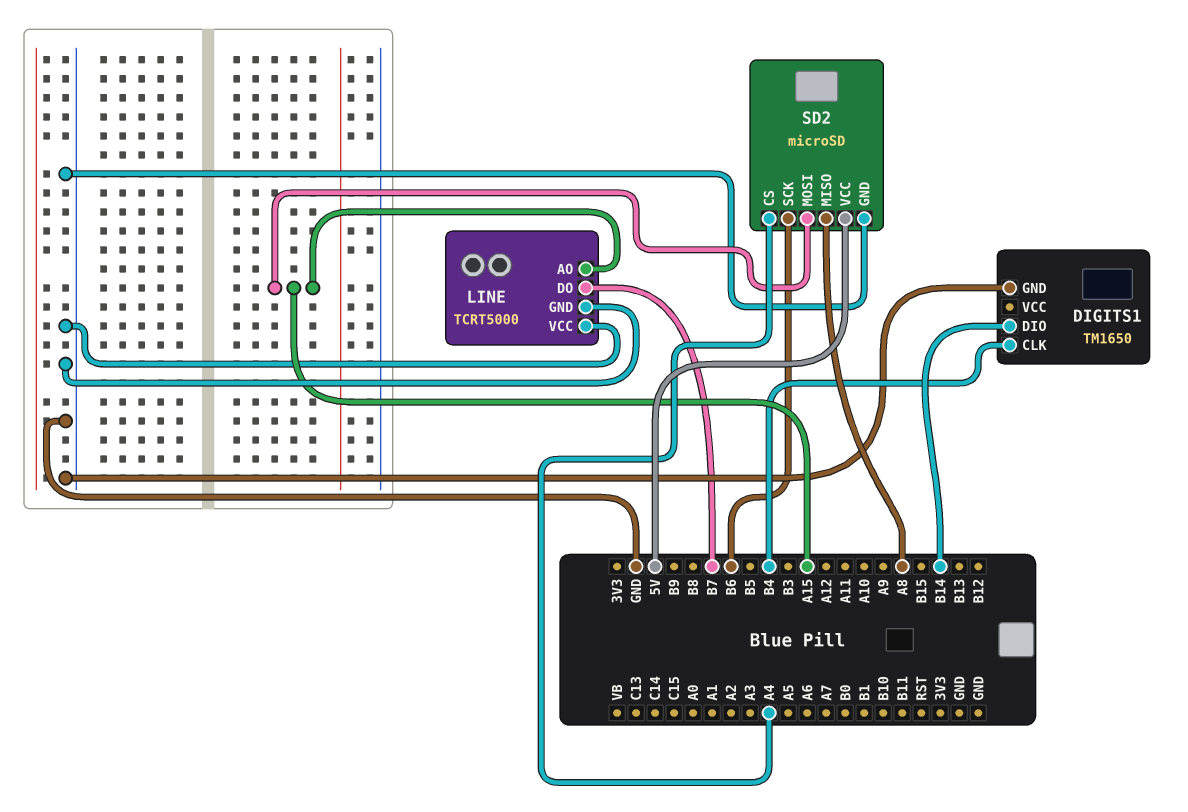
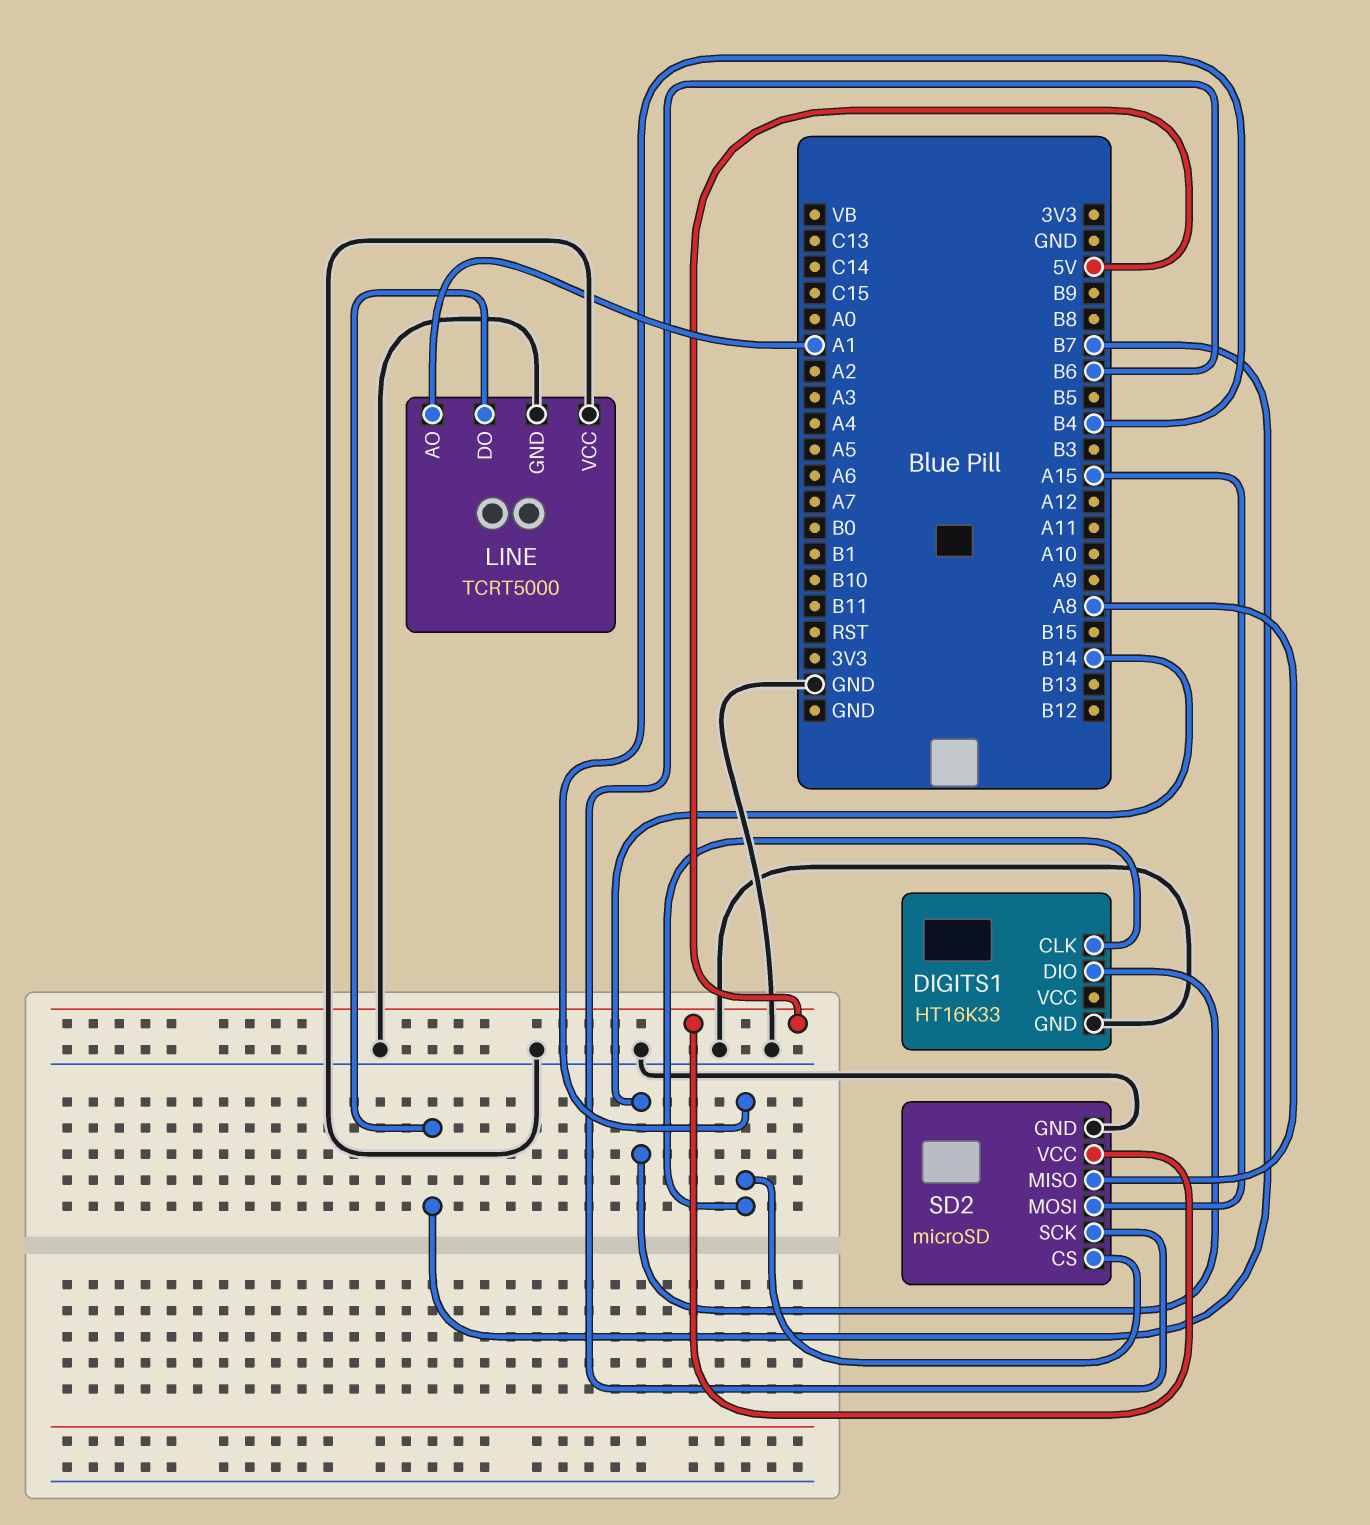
DIGITS1: TM1650 -> HT16K33
LINE pin AO: A15 -> A1
SD2 pin CS: A4 -> B4

